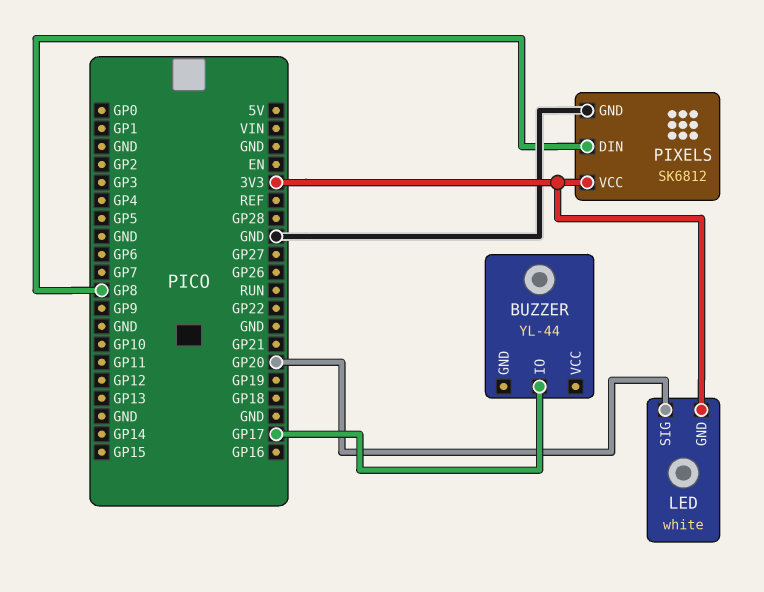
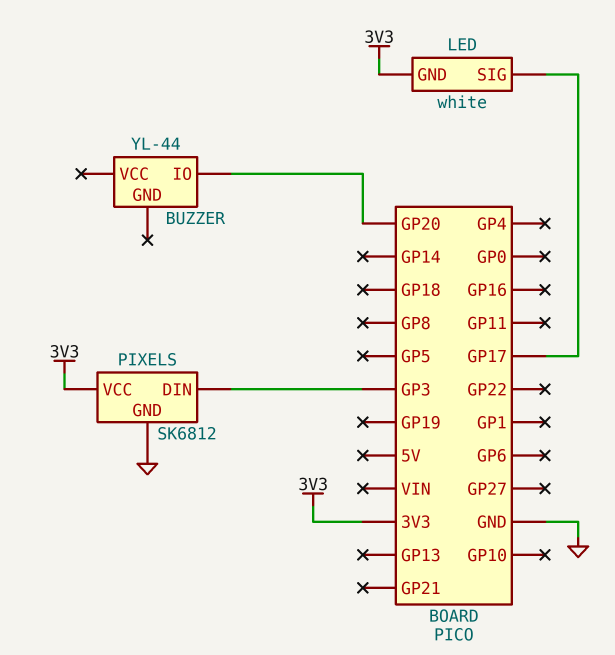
BUZZER pin IO: GP17 -> GP20
LED pin SIG: GP20 -> GP17
PIXELS pin DIN: GP8 -> GP3

